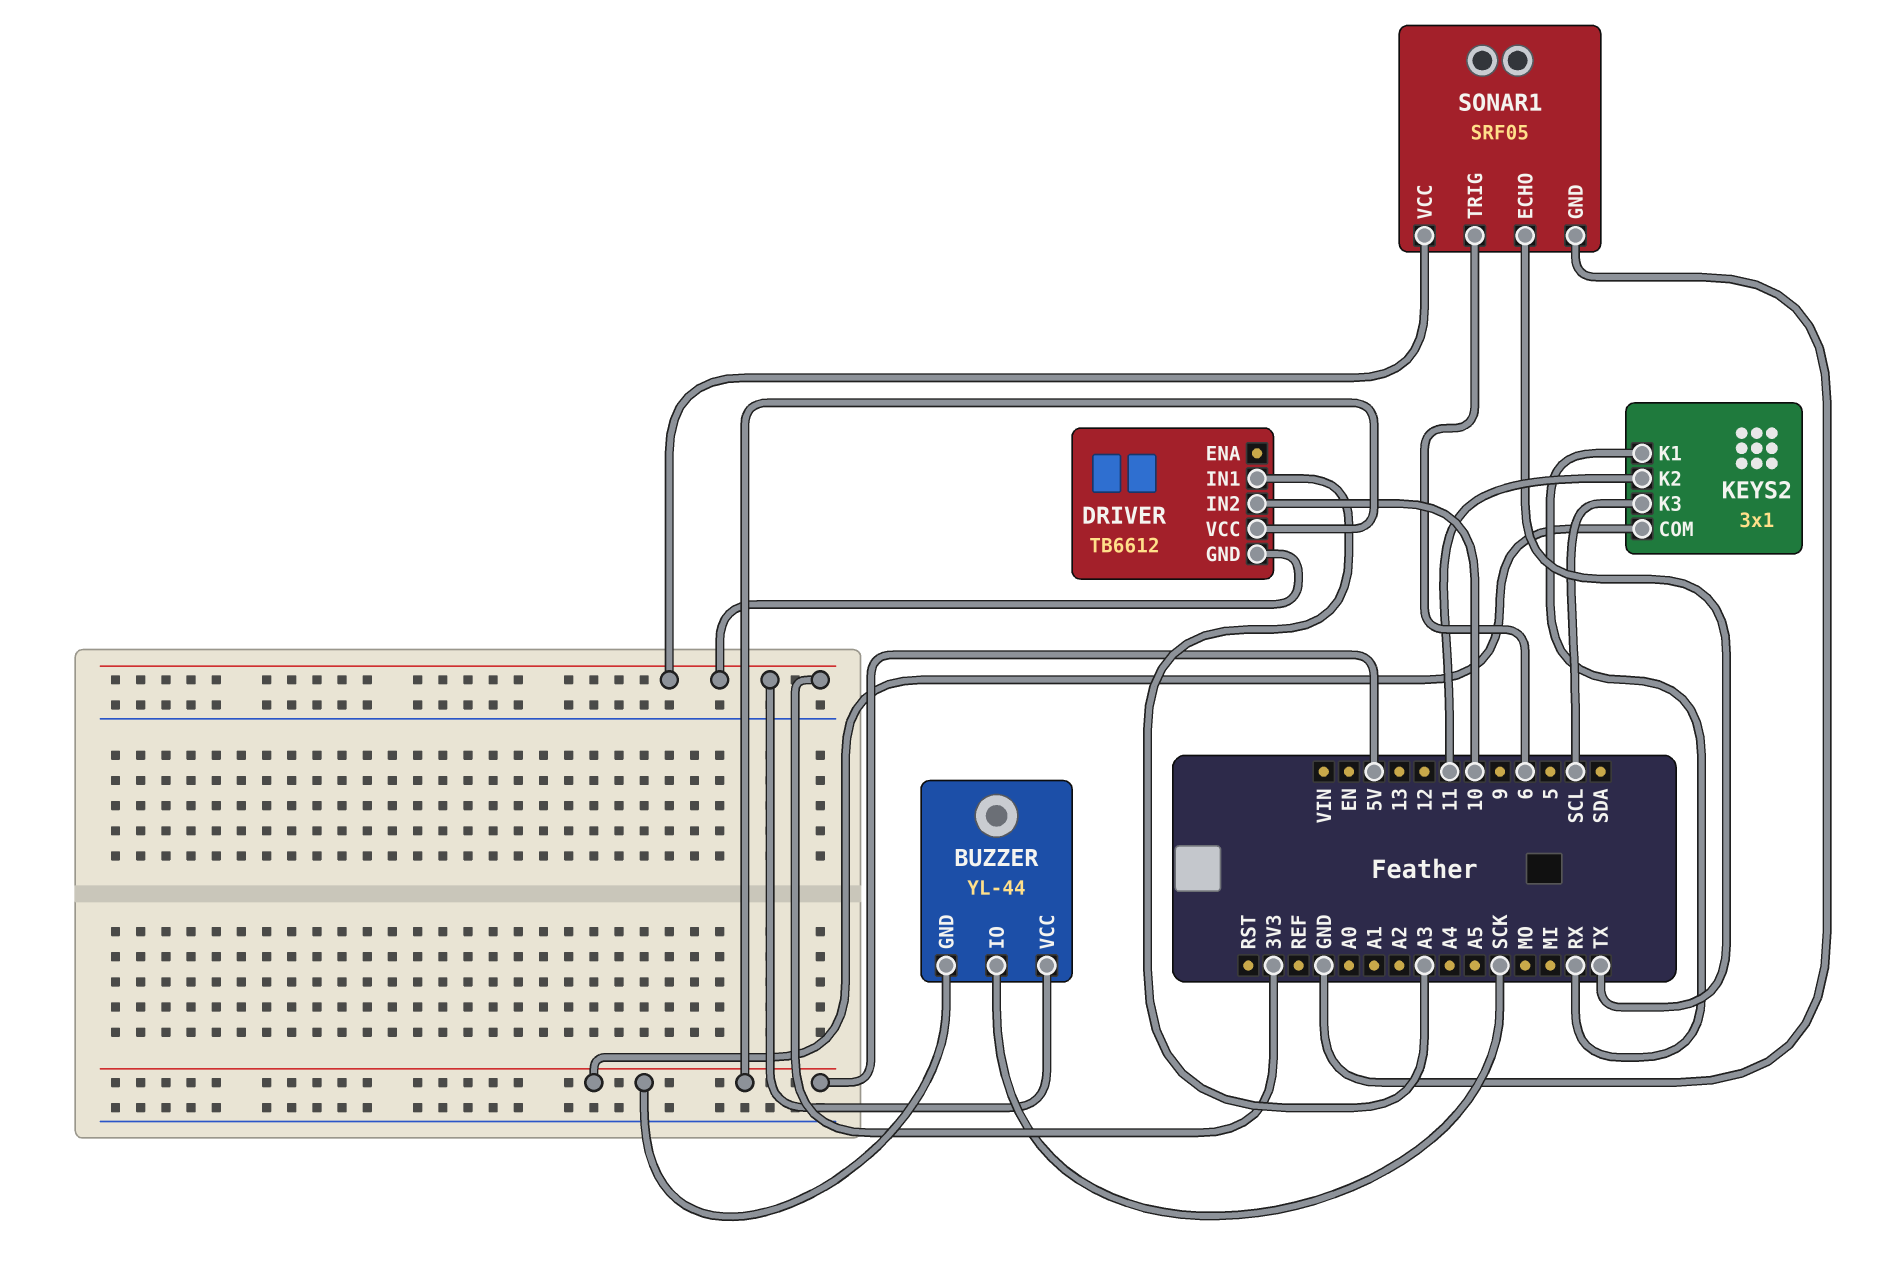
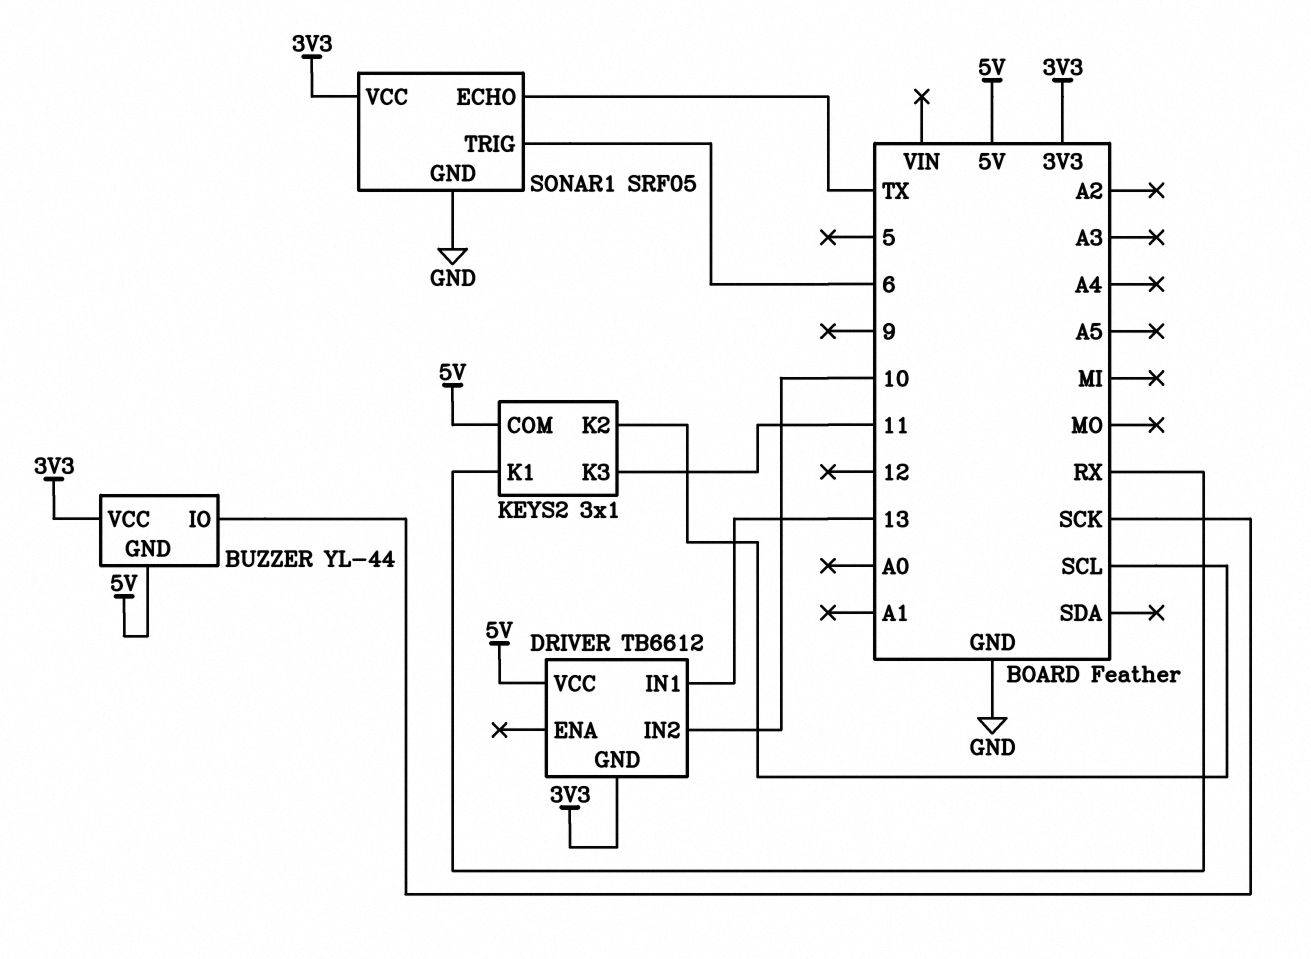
DRIVER pin IN1: A3 -> 13
KEYS2 pin K2: 11 -> SCL
KEYS2 pin K3: SCL -> 11

